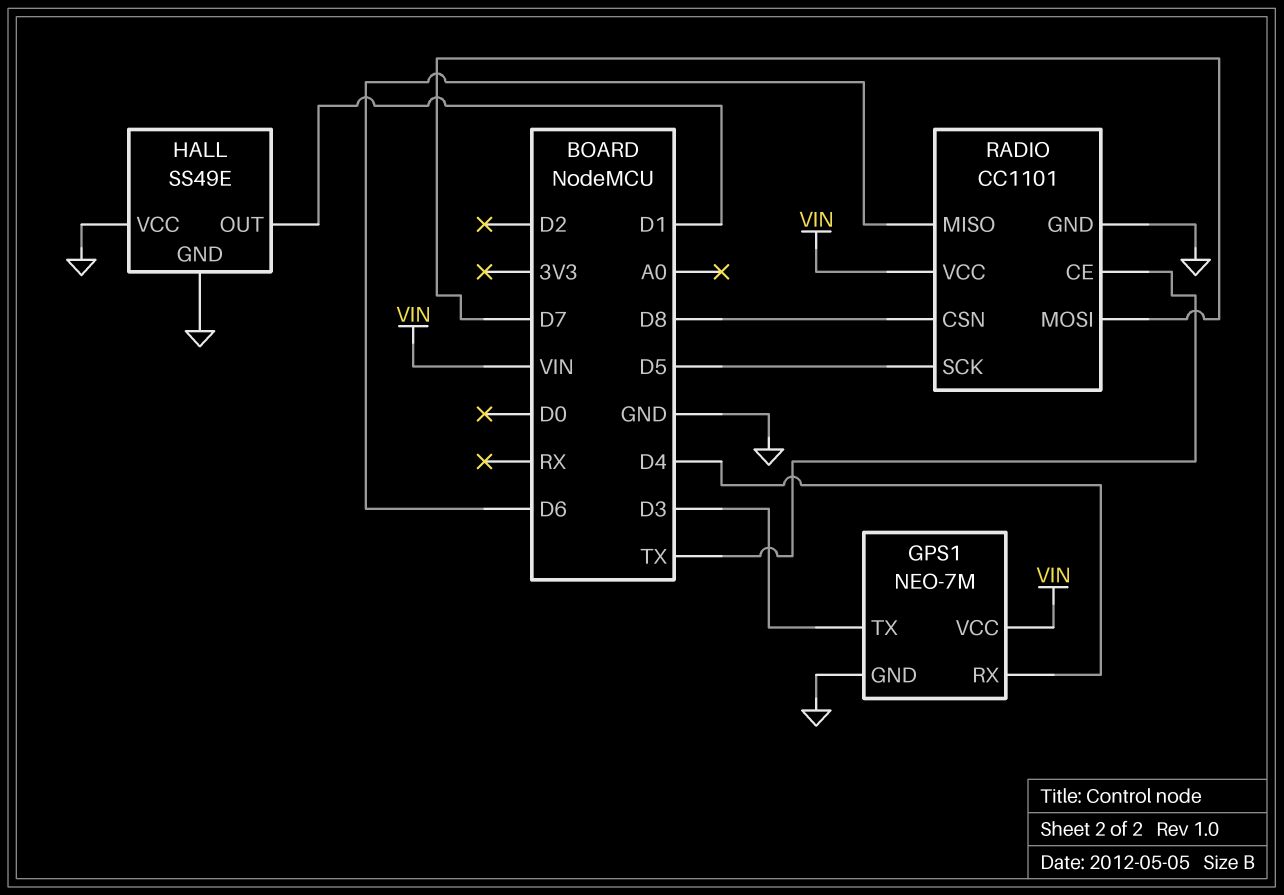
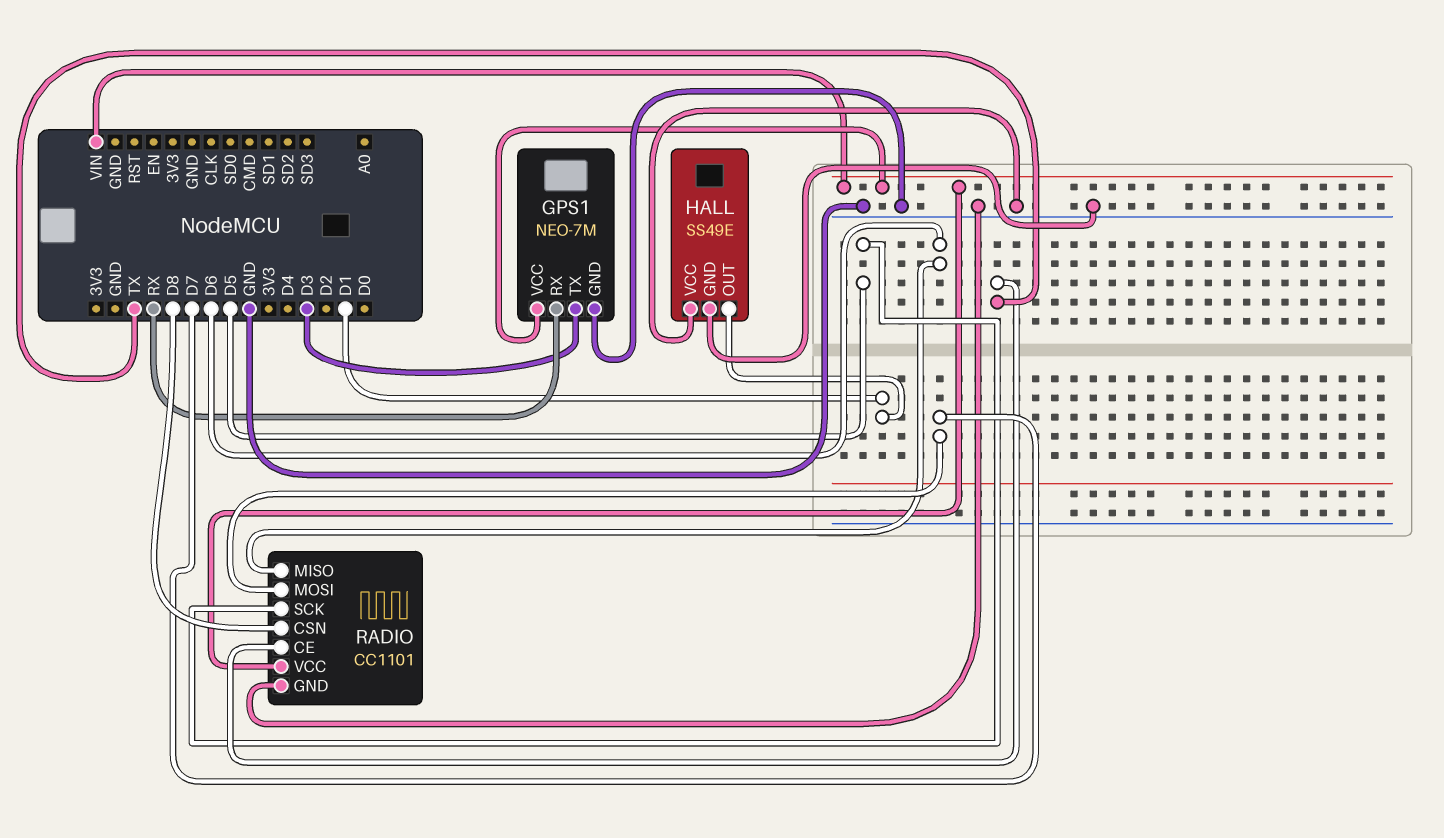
GPS1 pin RX: D4 -> RX

